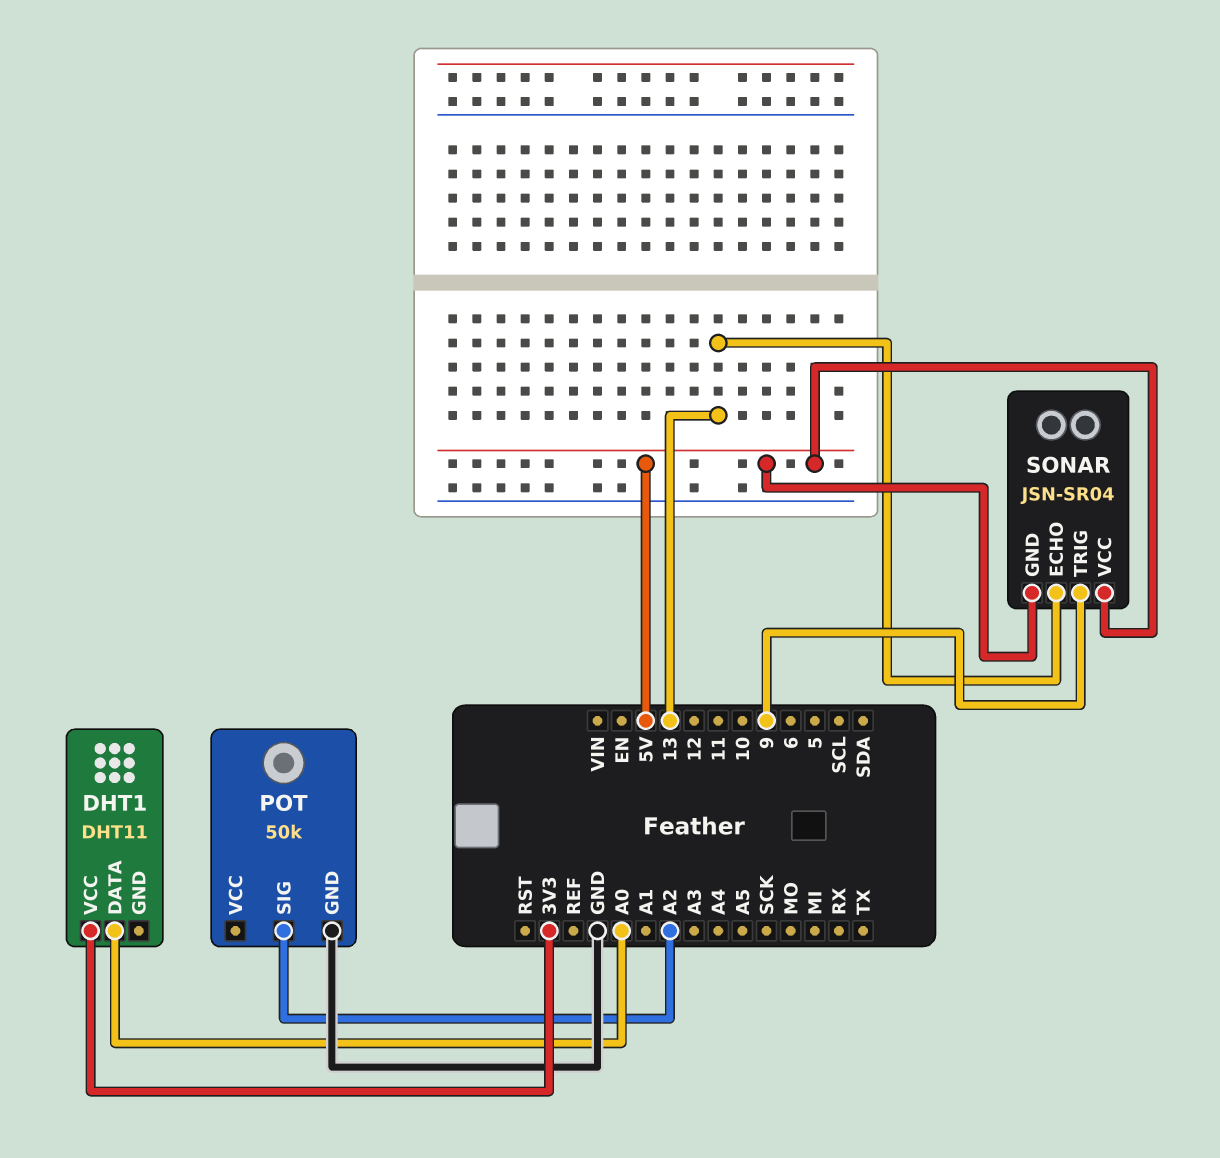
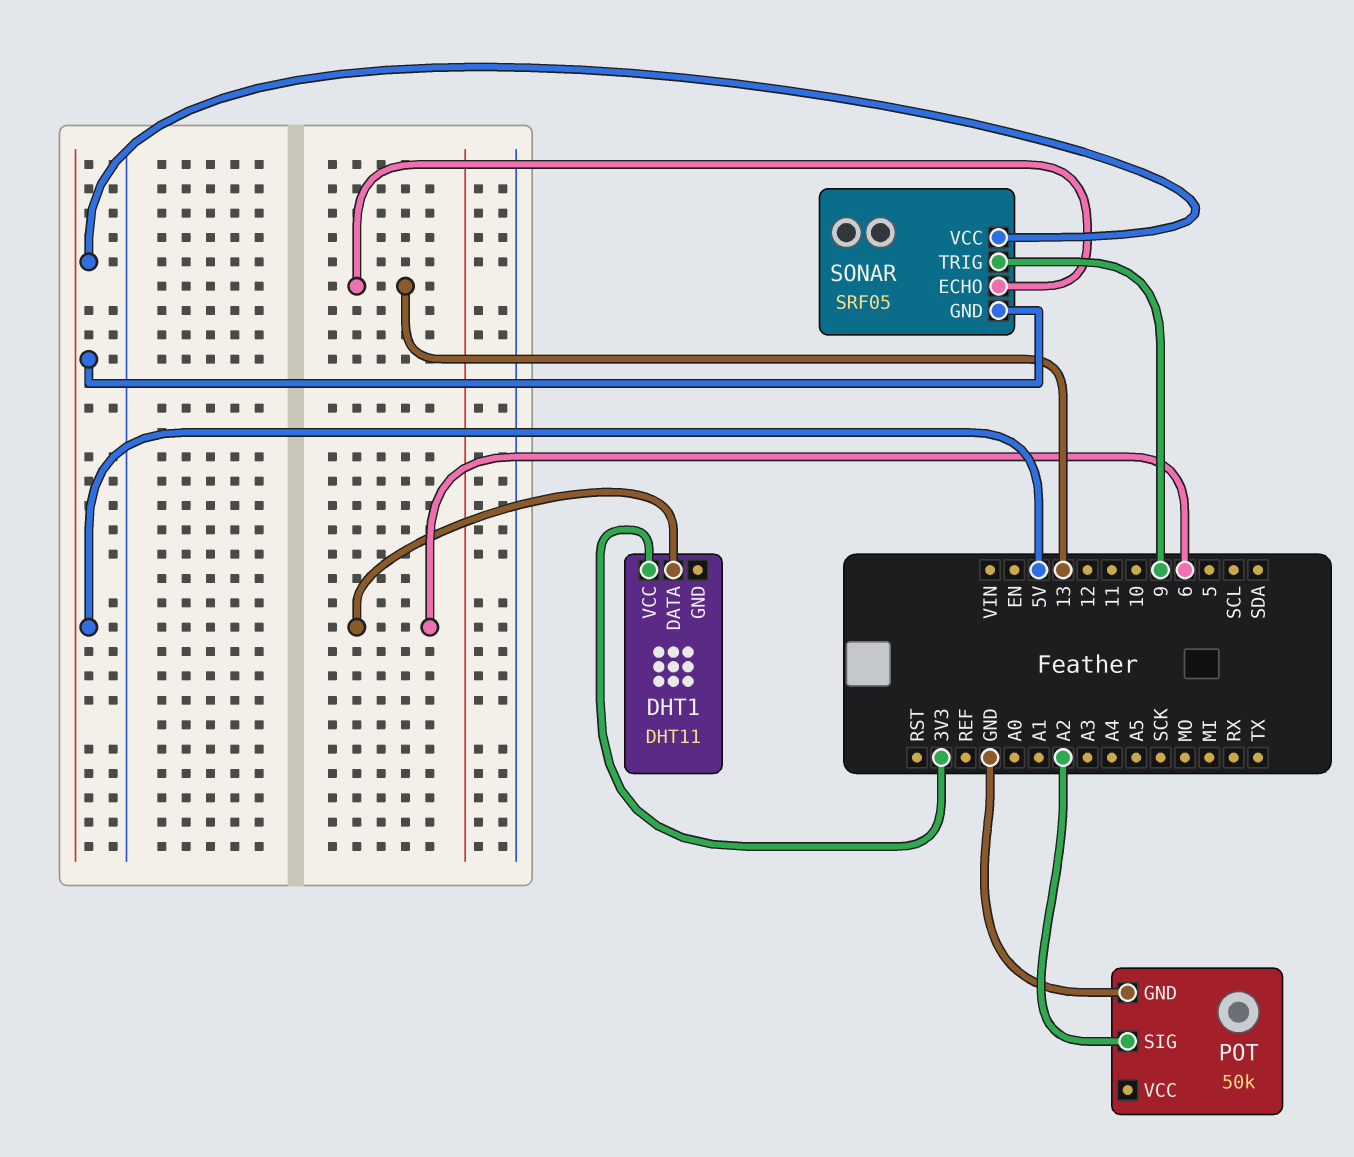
DHT1 pin DATA: A0 -> 6
SONAR: JSN-SR04 -> SRF05

